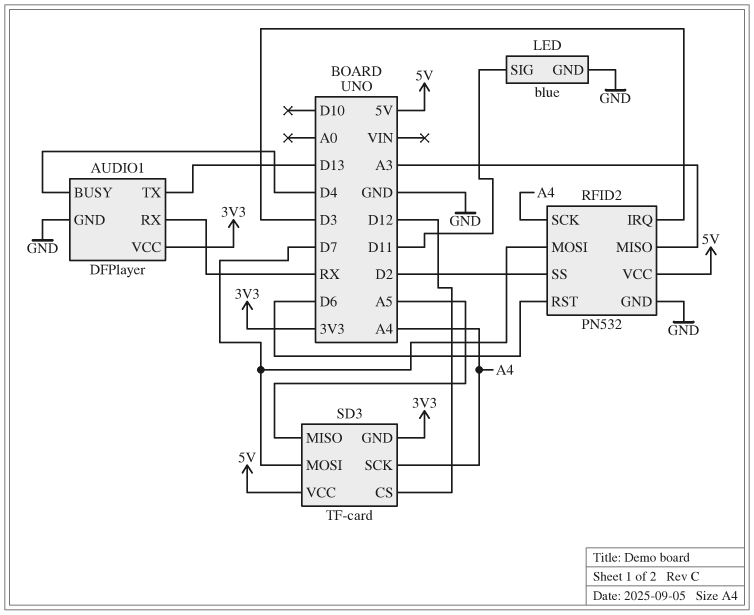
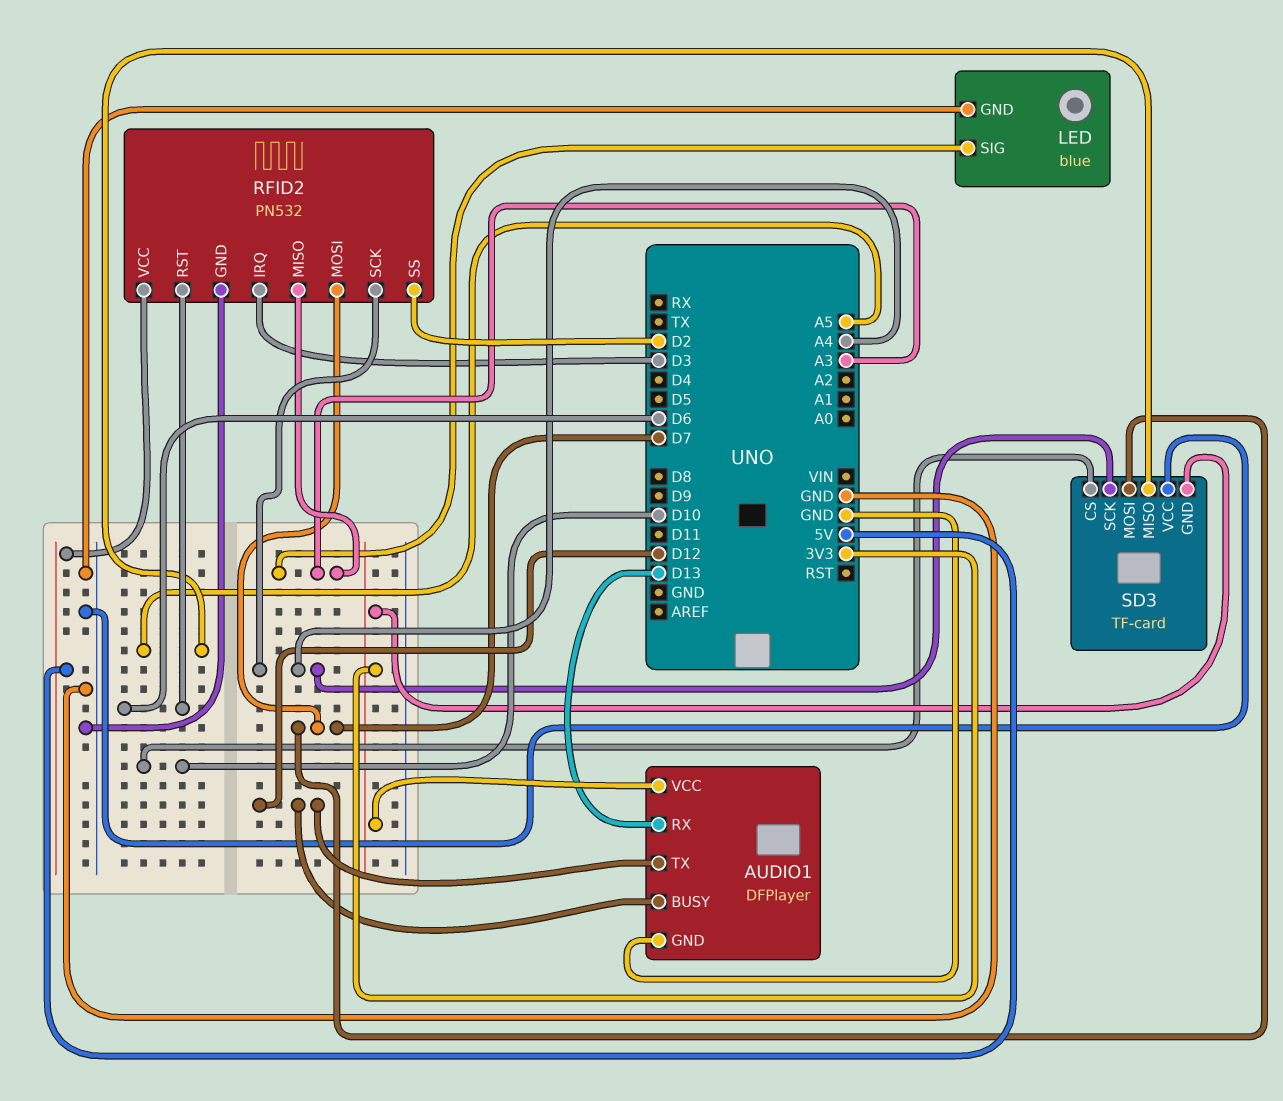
AUDIO1 pin BUSY: D4 -> D12
AUDIO1 pin RX: RX -> D13
AUDIO1 pin TX: D13 -> D12
LED pin SIG: D11 -> A3
SD3 pin CS: D12 -> D10
SD3 pin VCC: 5V -> GND

